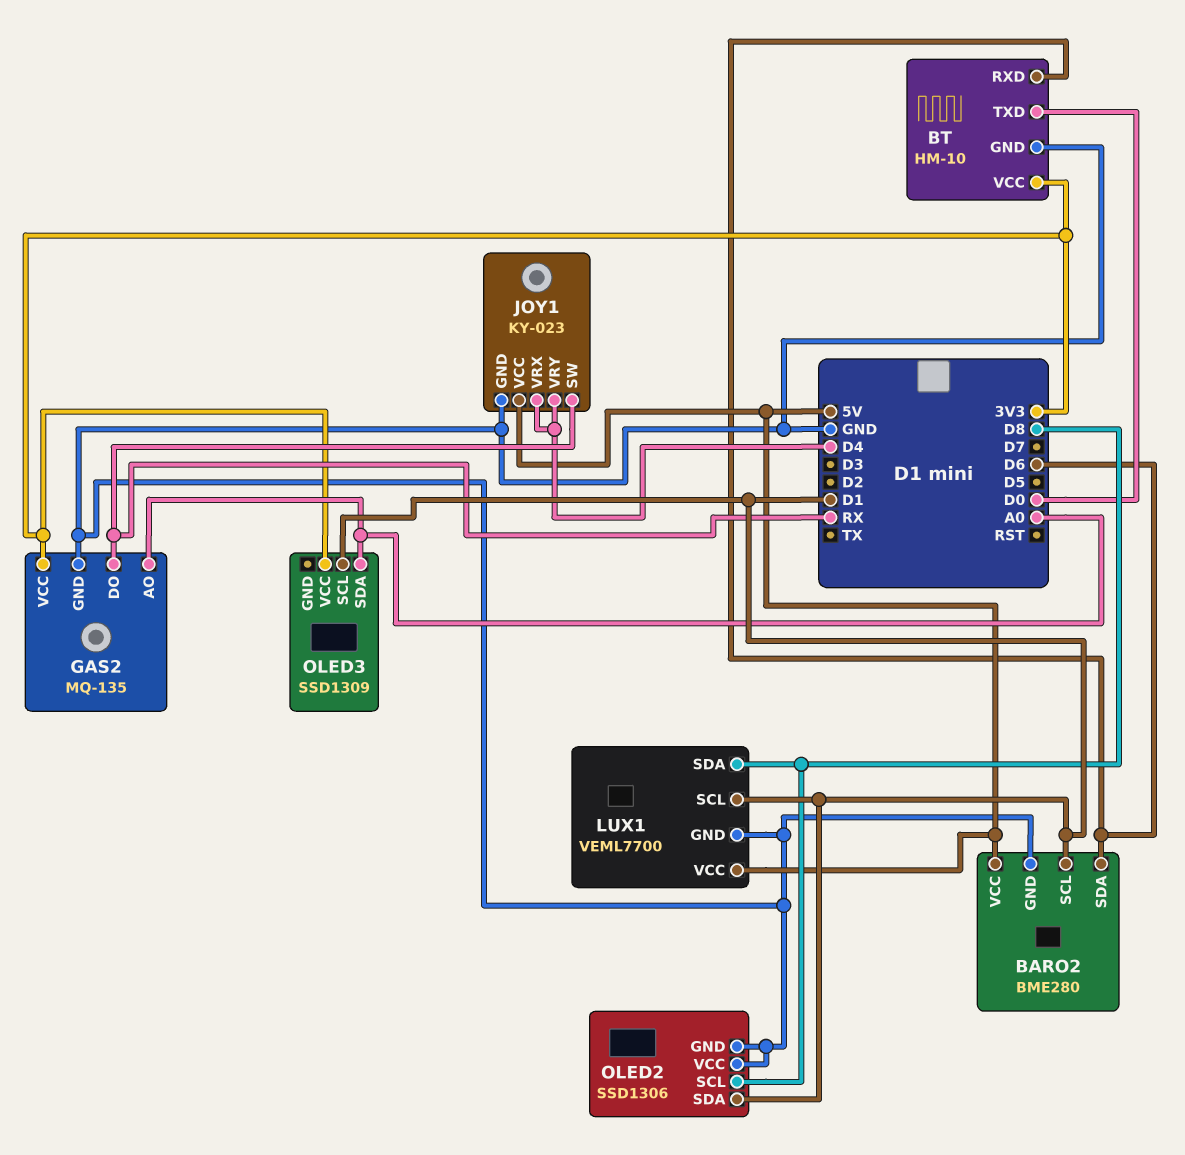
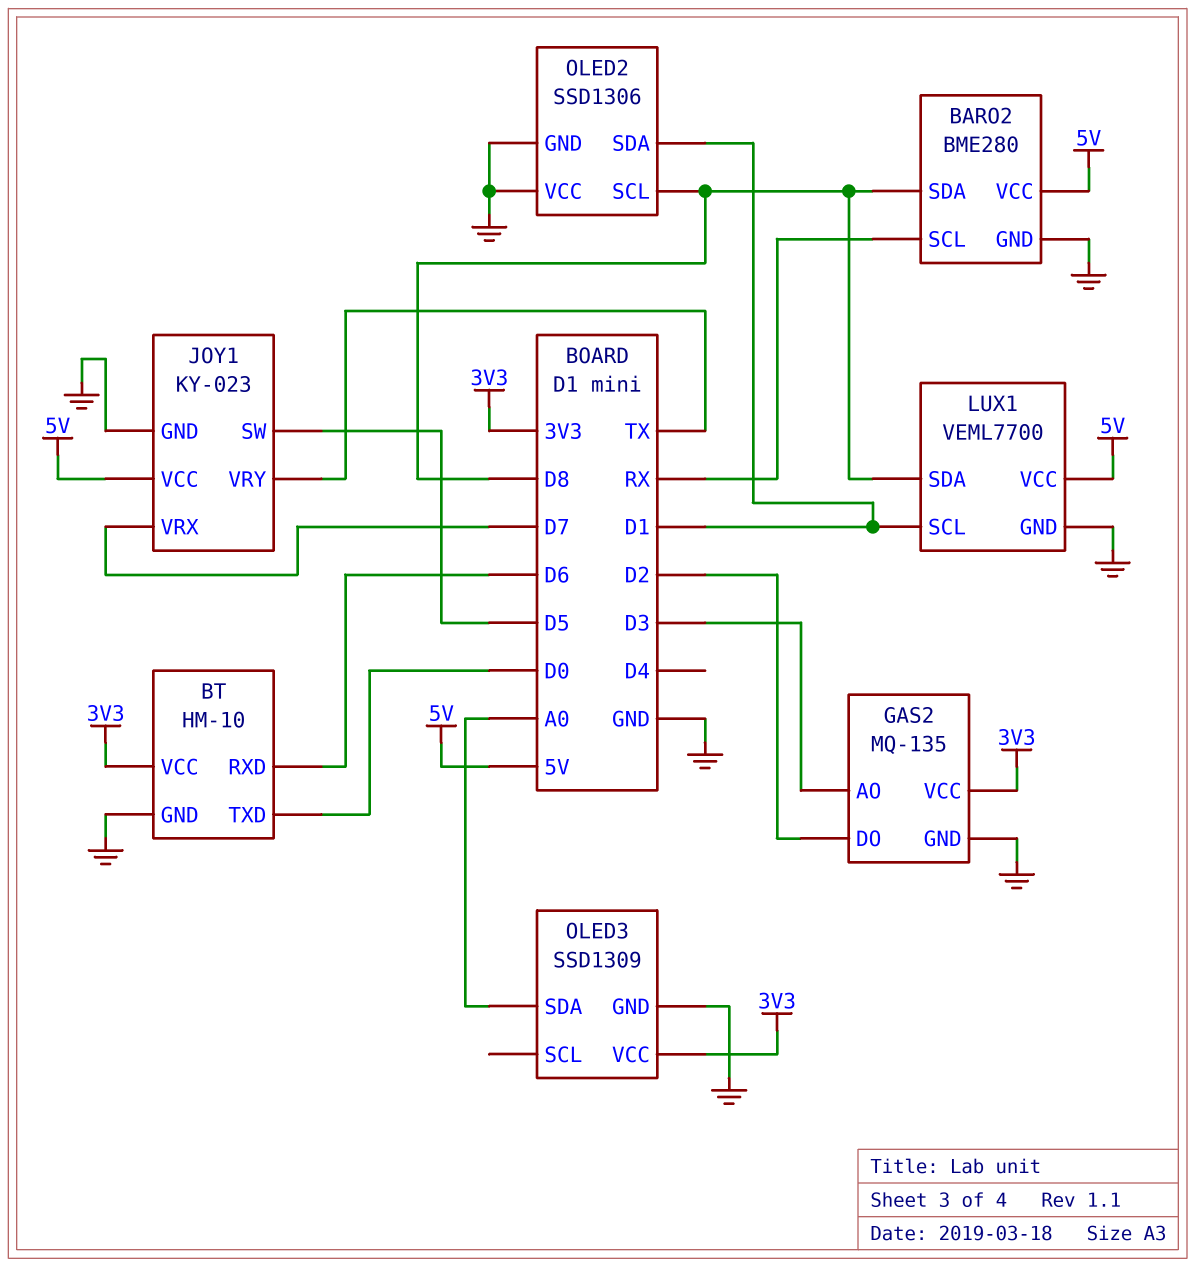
BARO2 pin SCL: D1 -> RX
BARO2 pin SDA: D6 -> D8
GAS2 pin AO: A0 -> D3
GAS2 pin DO: RX -> D2
JOY1 pin SW: RX -> D5
JOY1 pin VRX: D4 -> D7
JOY1 pin VRY: D4 -> TX
OLED3 pin GND: none -> GND
OLED3 pin SCL: D1 -> none

